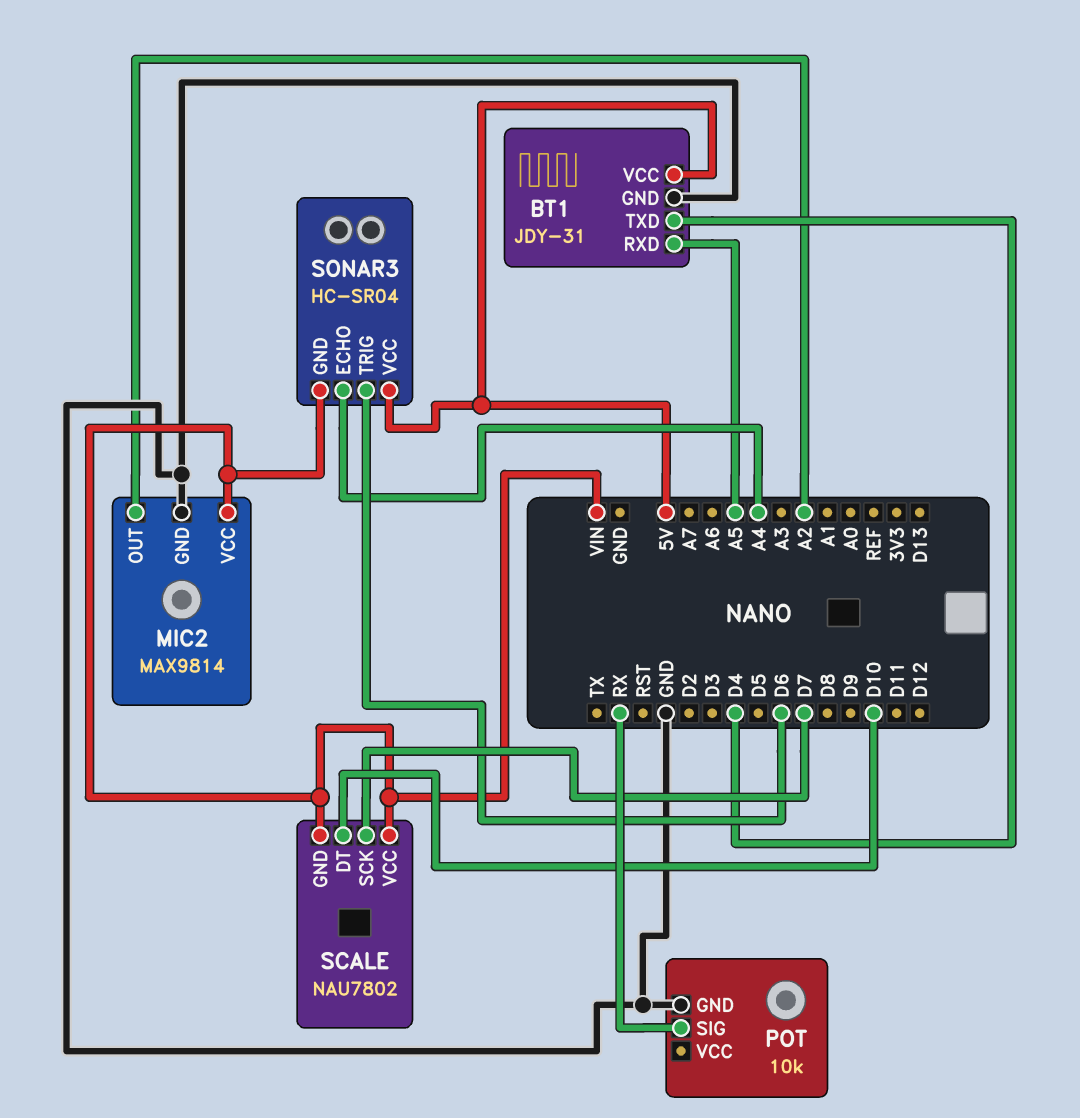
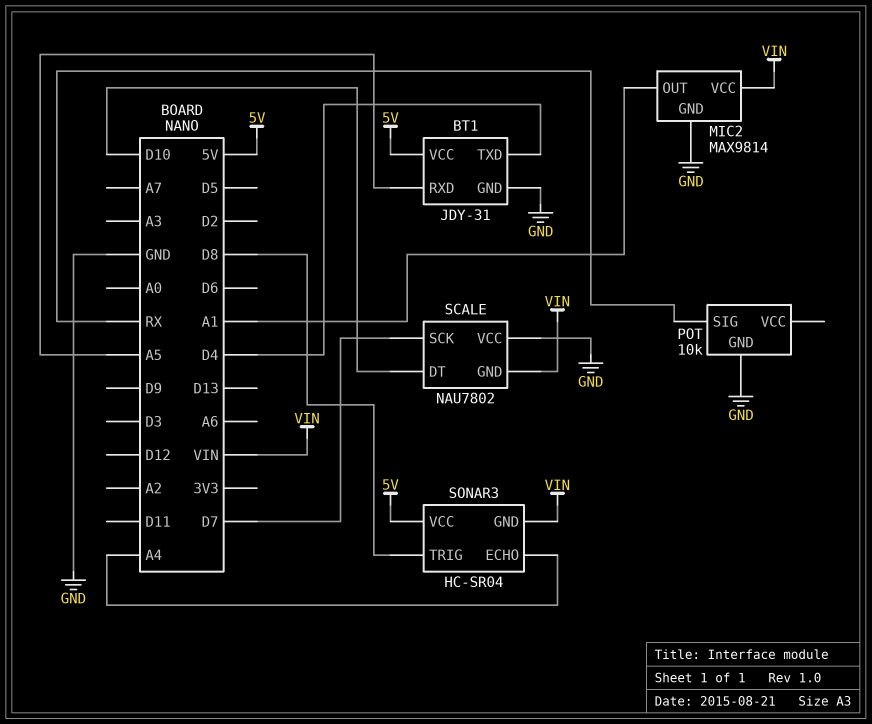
MIC2 pin OUT: A2 -> A1
SCALE pin VCC: VIN -> GND
SONAR3 pin TRIG: D6 -> D8

